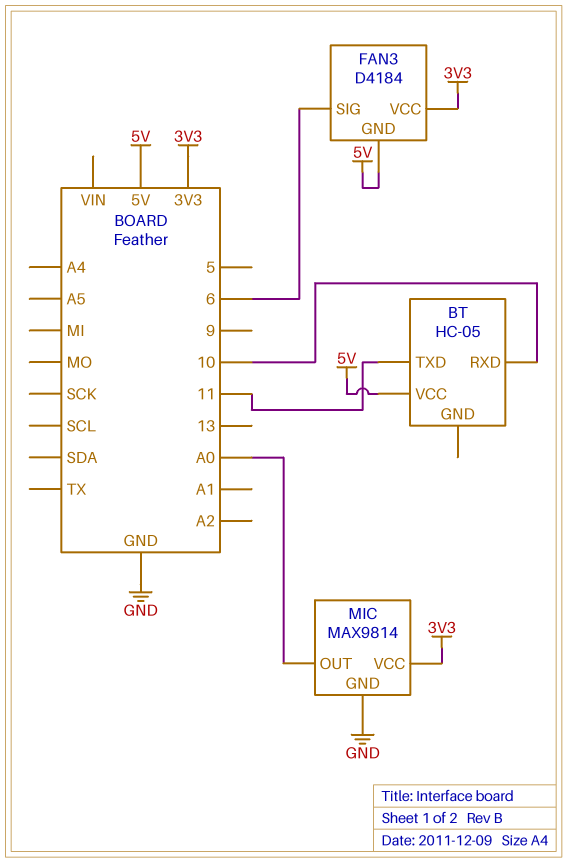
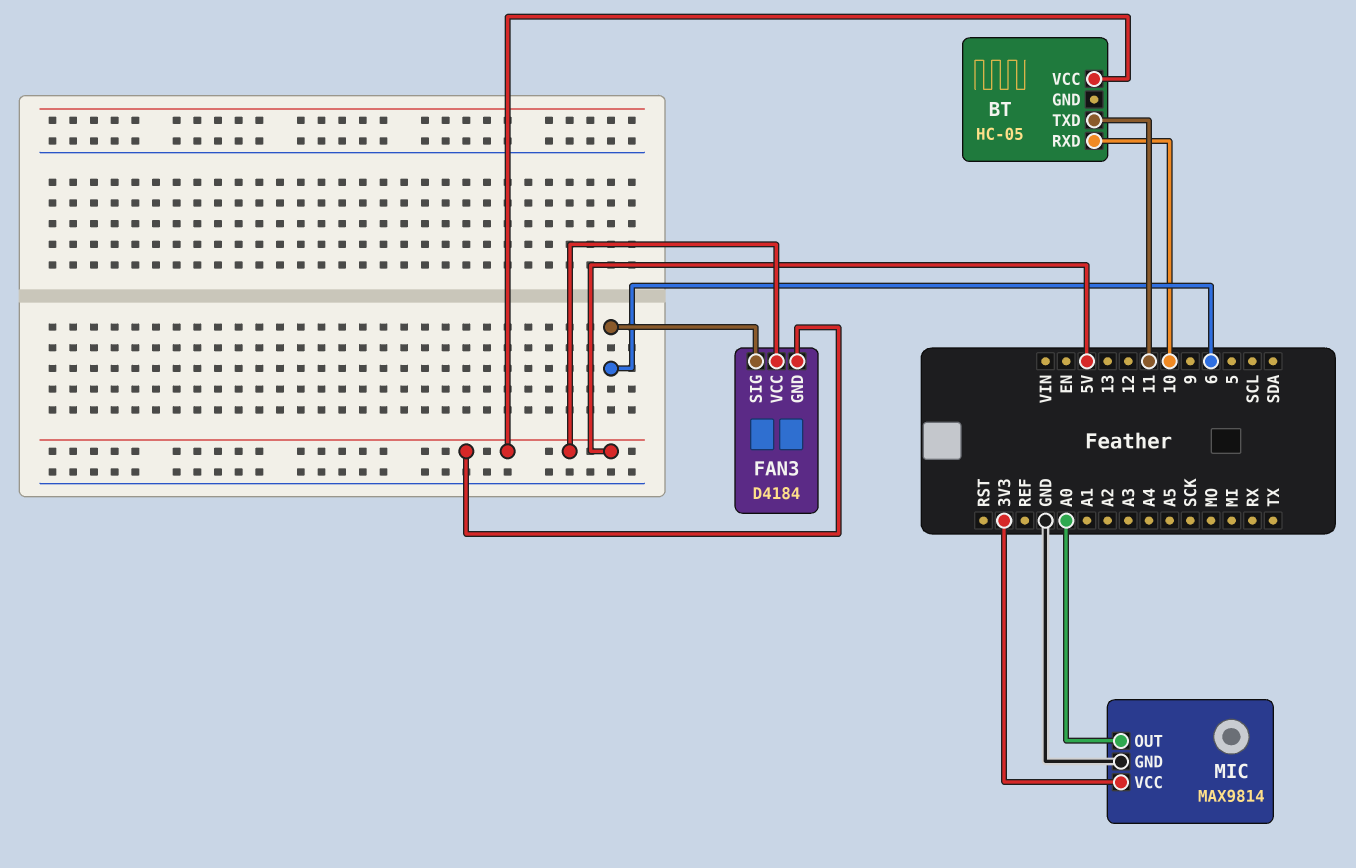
FAN3 pin VCC: 3V3 -> 5V

